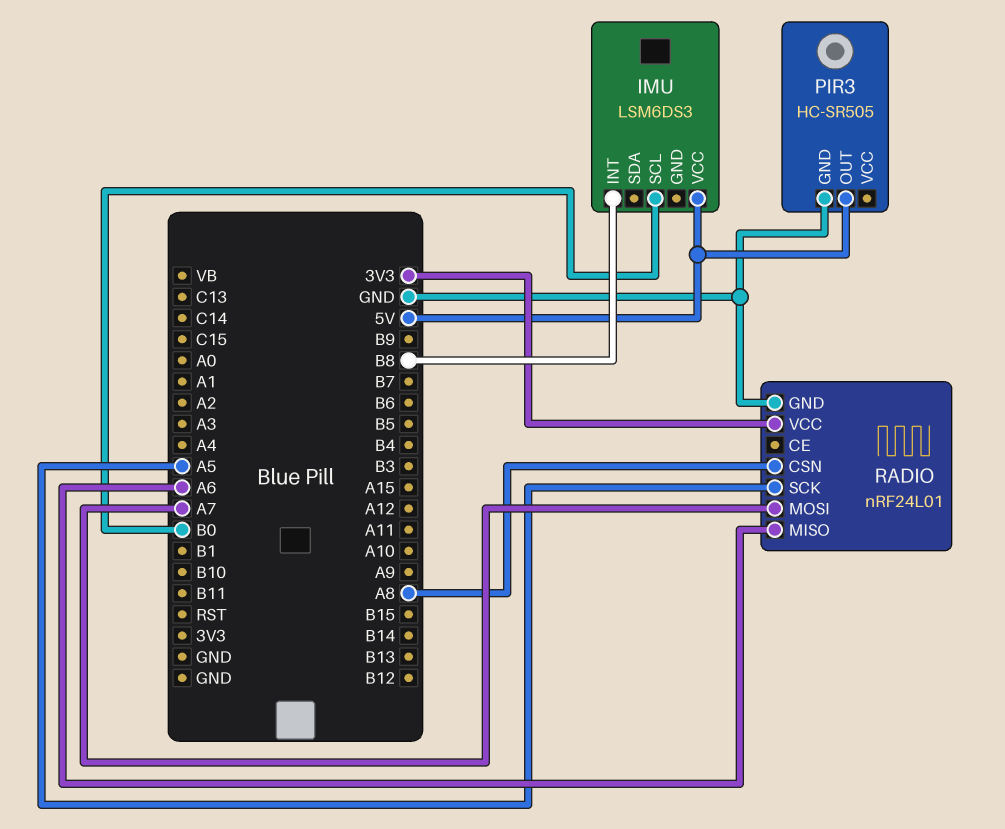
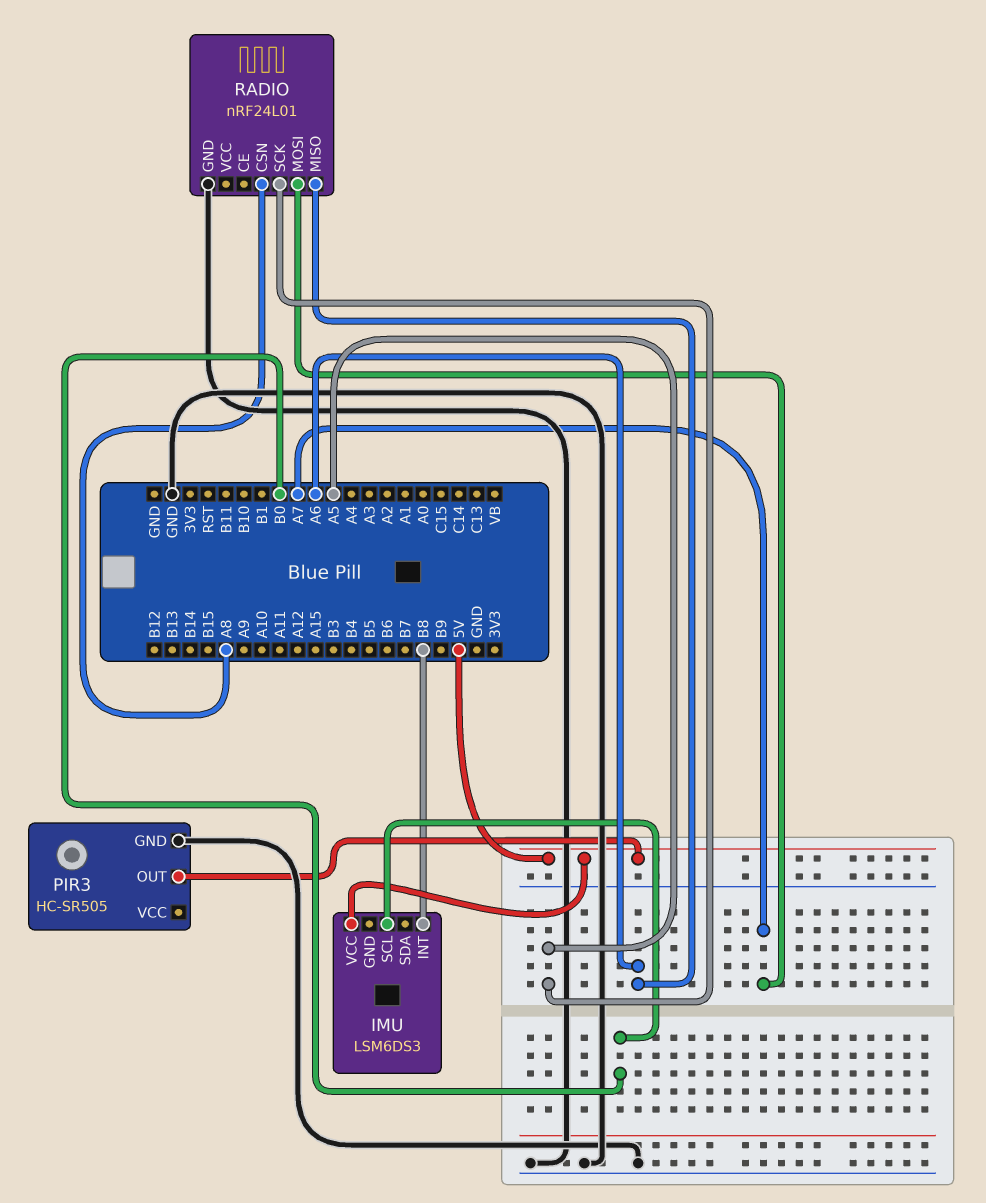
RADIO pin VCC: 3V3 -> none

